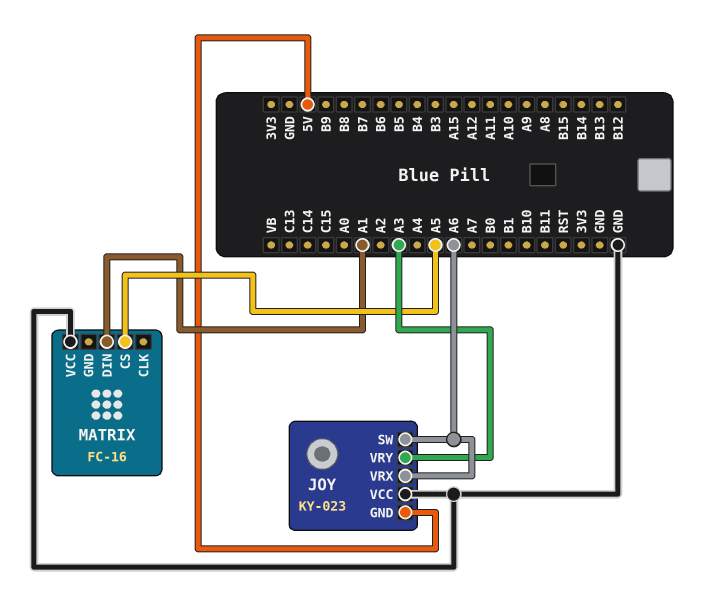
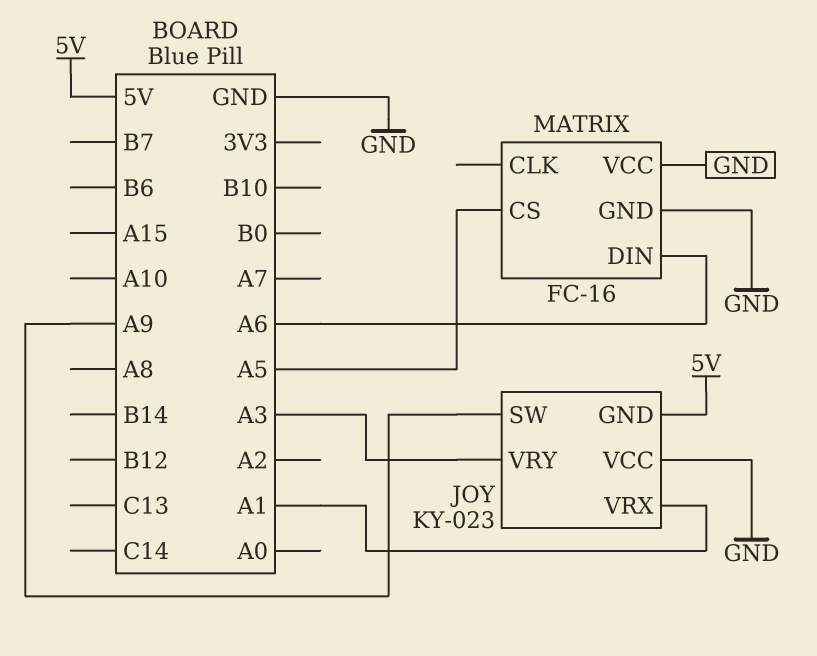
JOY pin SW: A6 -> A9
JOY pin VRX: A6 -> A1
MATRIX pin DIN: A1 -> A6
MATRIX pin GND: none -> GND

